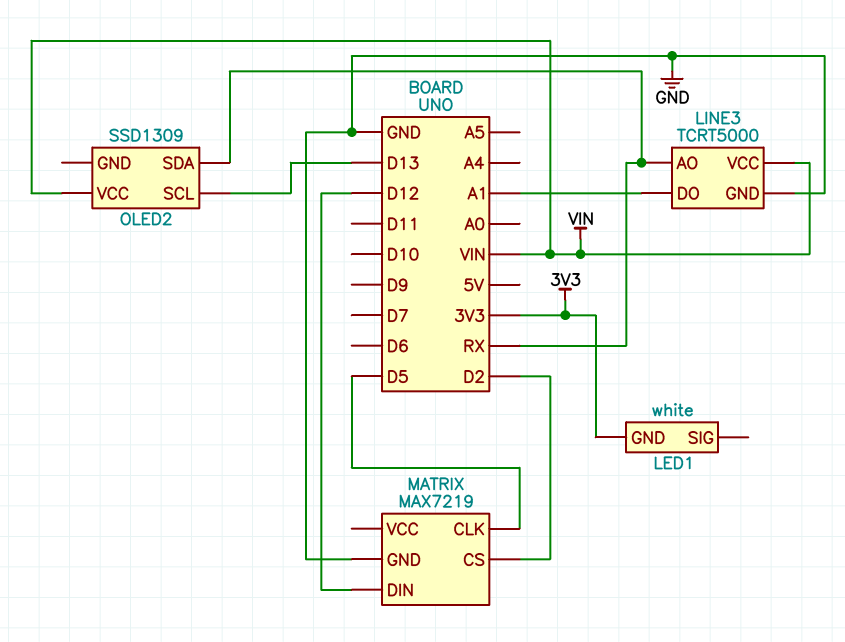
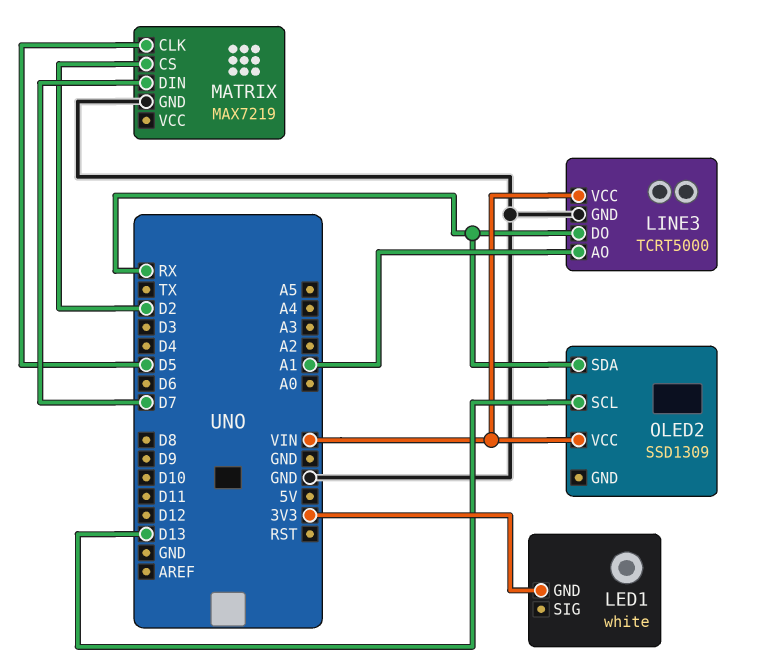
LINE3 pin AO: RX -> A1
LINE3 pin DO: A1 -> RX
MATRIX pin DIN: D12 -> D7

